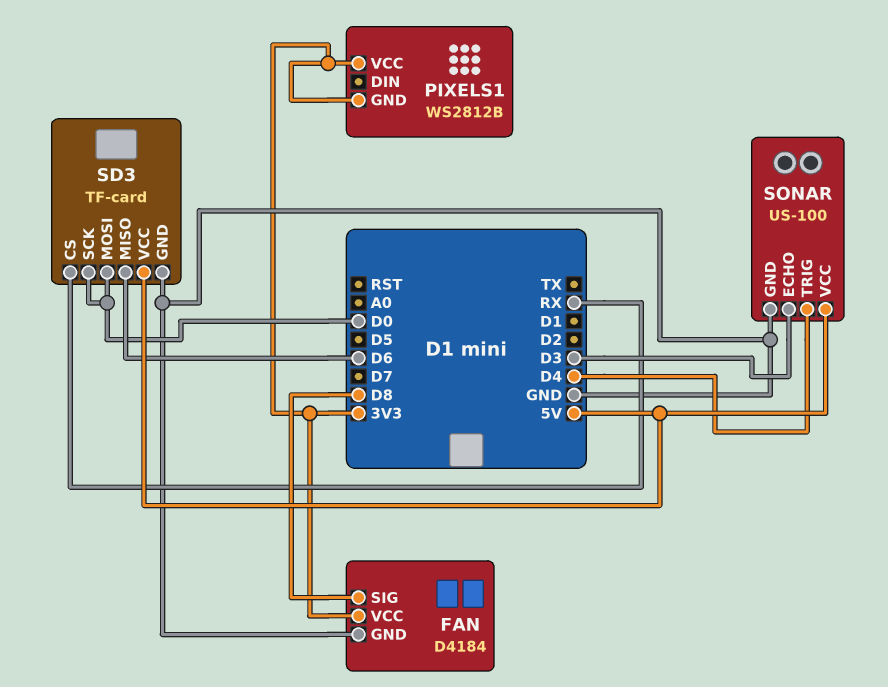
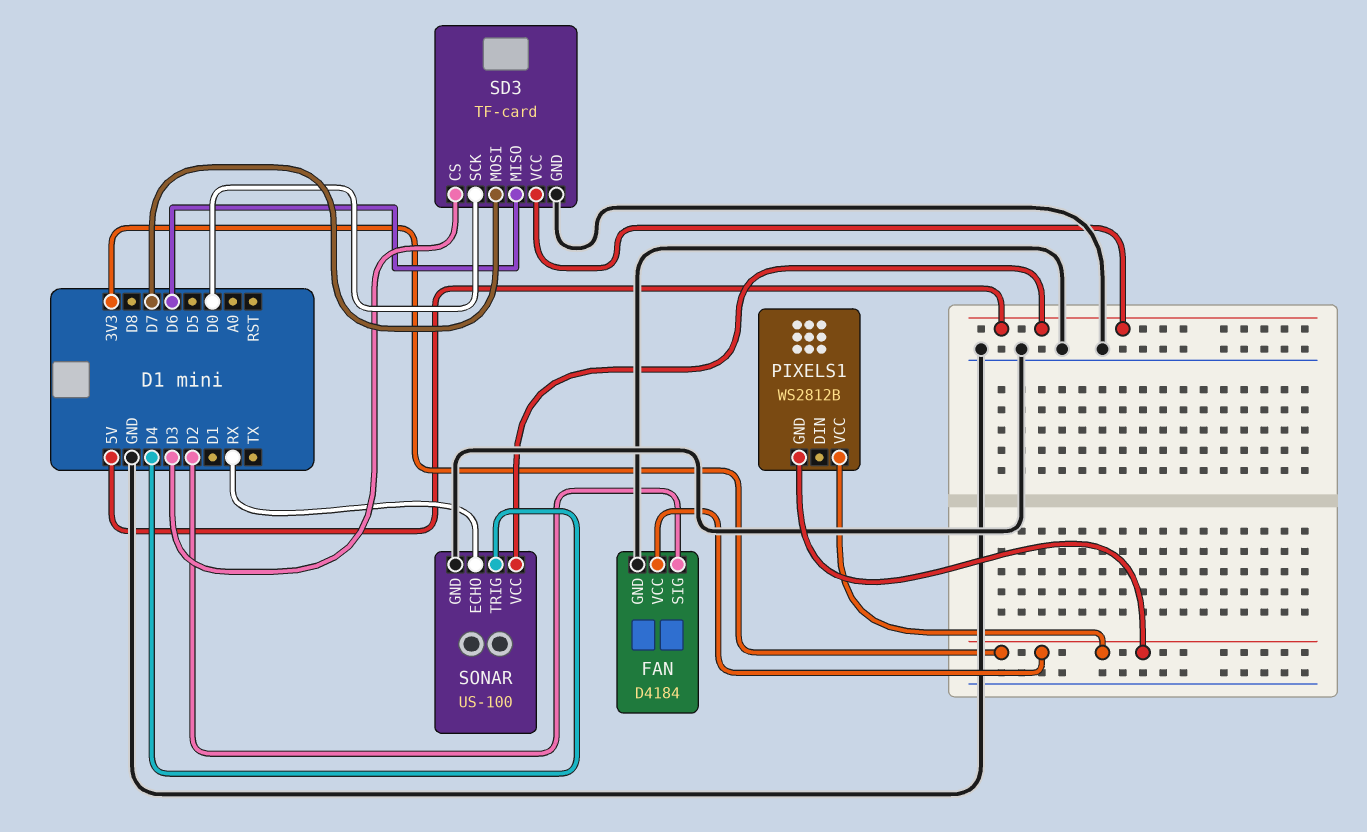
FAN pin SIG: D8 -> D2
SD3 pin CS: RX -> D3
SD3 pin MOSI: D0 -> D7
SONAR pin ECHO: D3 -> RX

